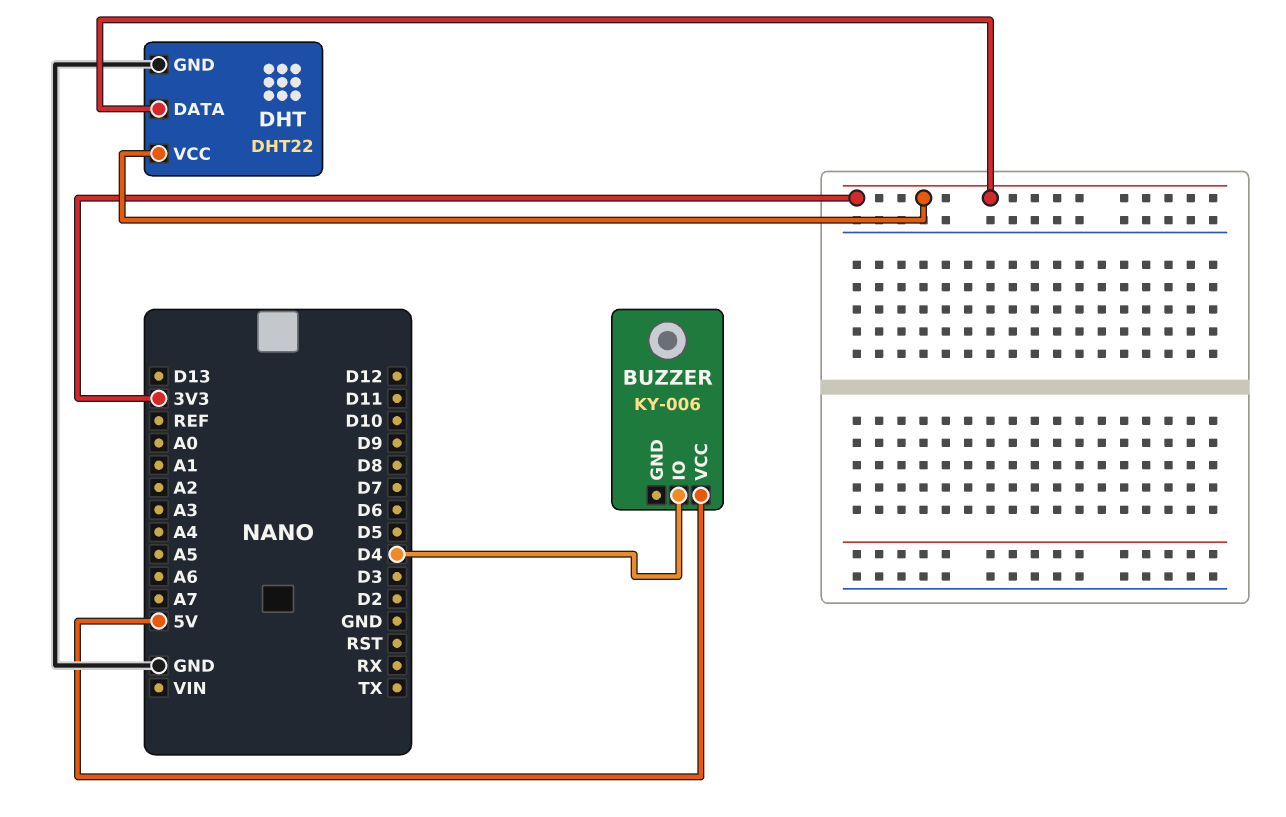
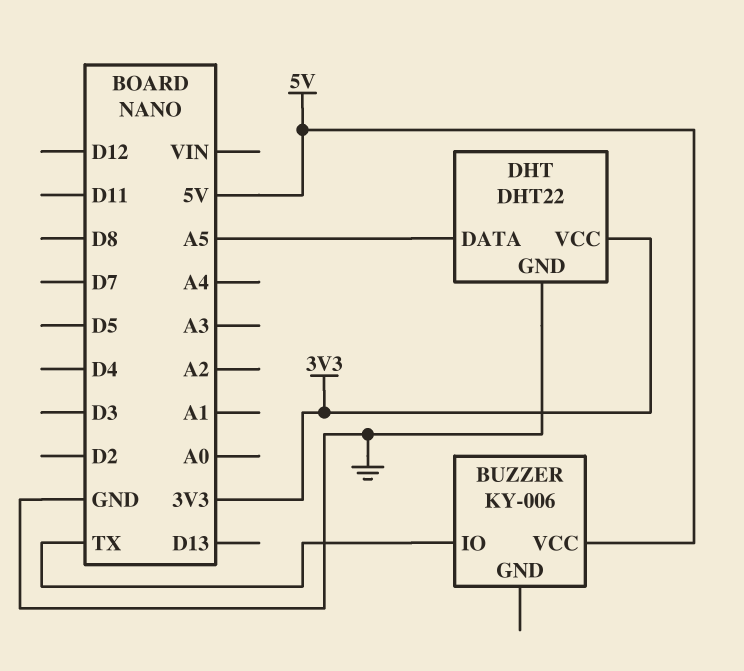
BUZZER pin IO: D4 -> TX
DHT pin DATA: 3V3 -> A5

